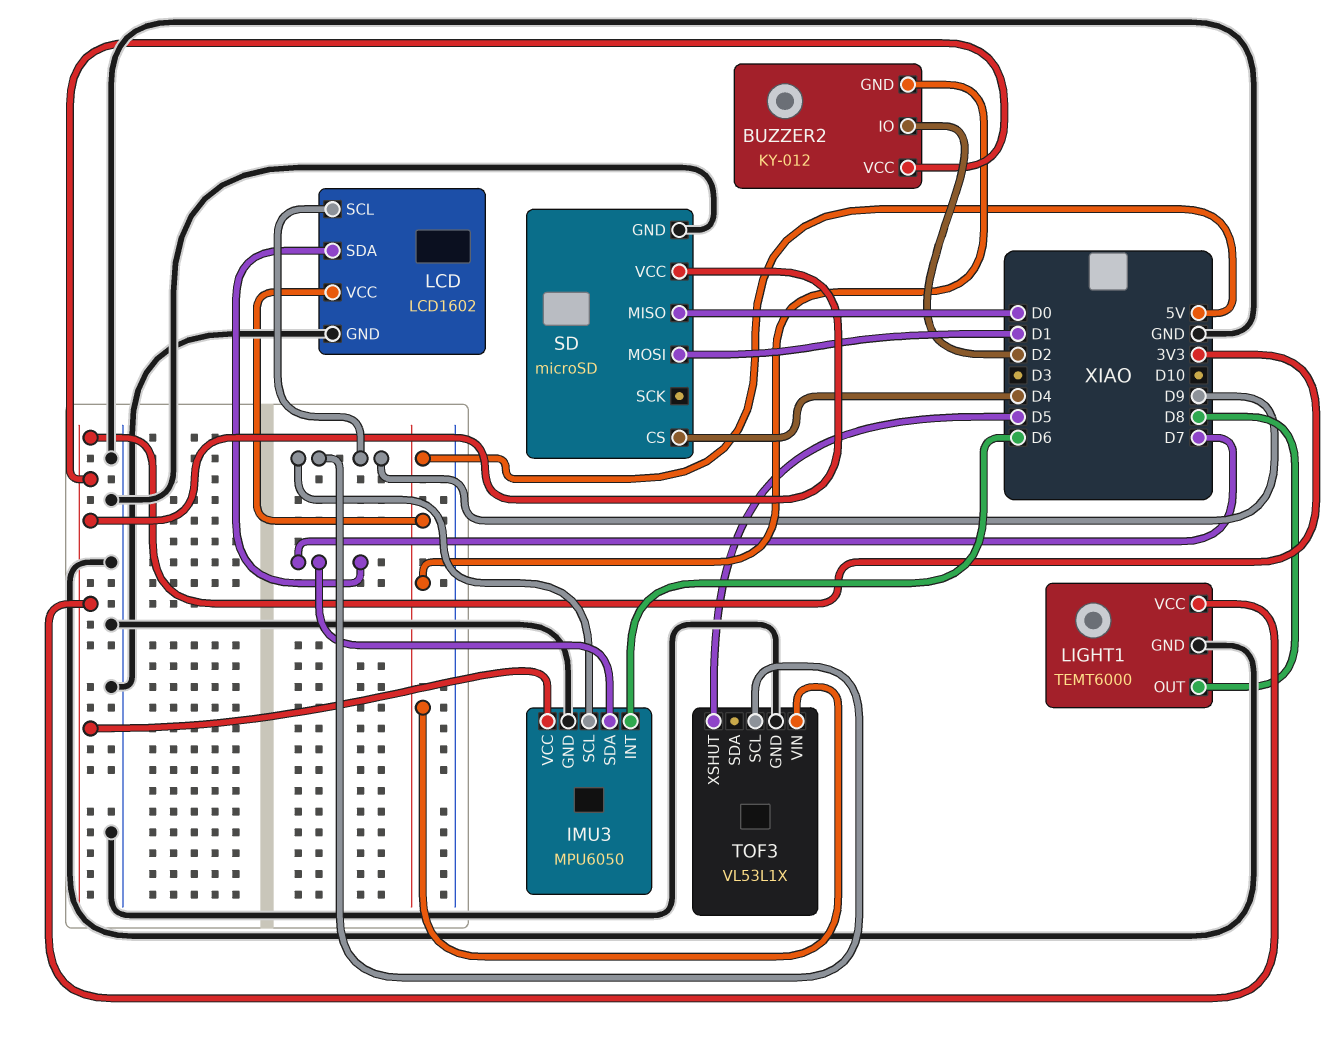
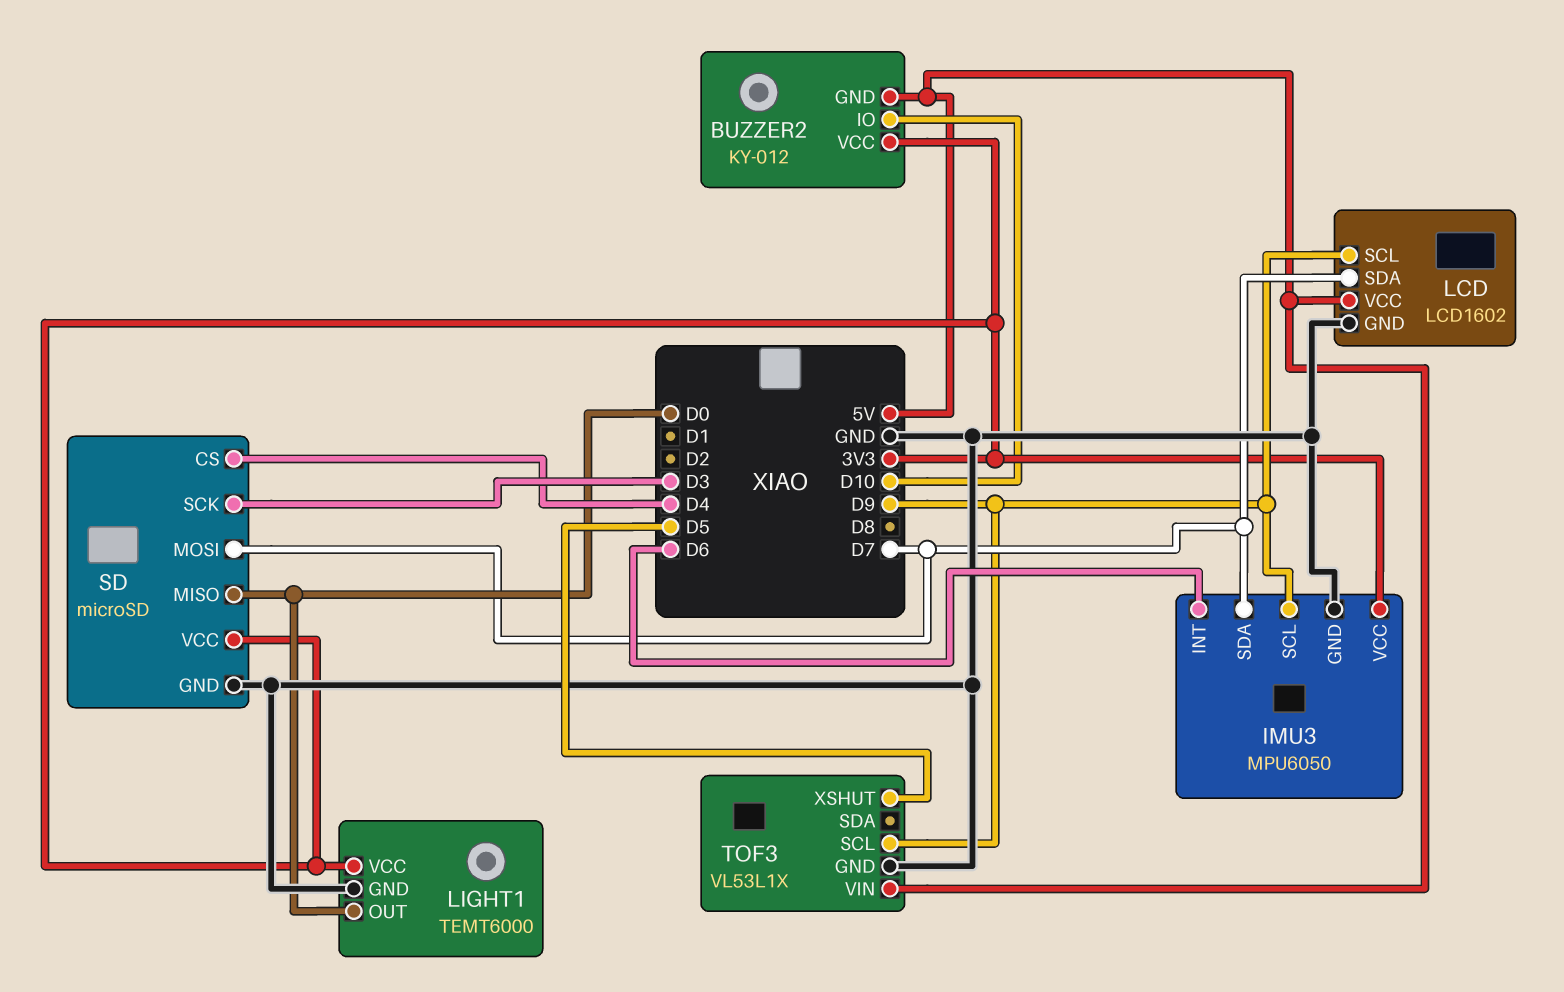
BUZZER2 pin IO: D2 -> D10
LIGHT1 pin OUT: D8 -> D0
SD pin MOSI: D1 -> D7
SD pin SCK: none -> D3

